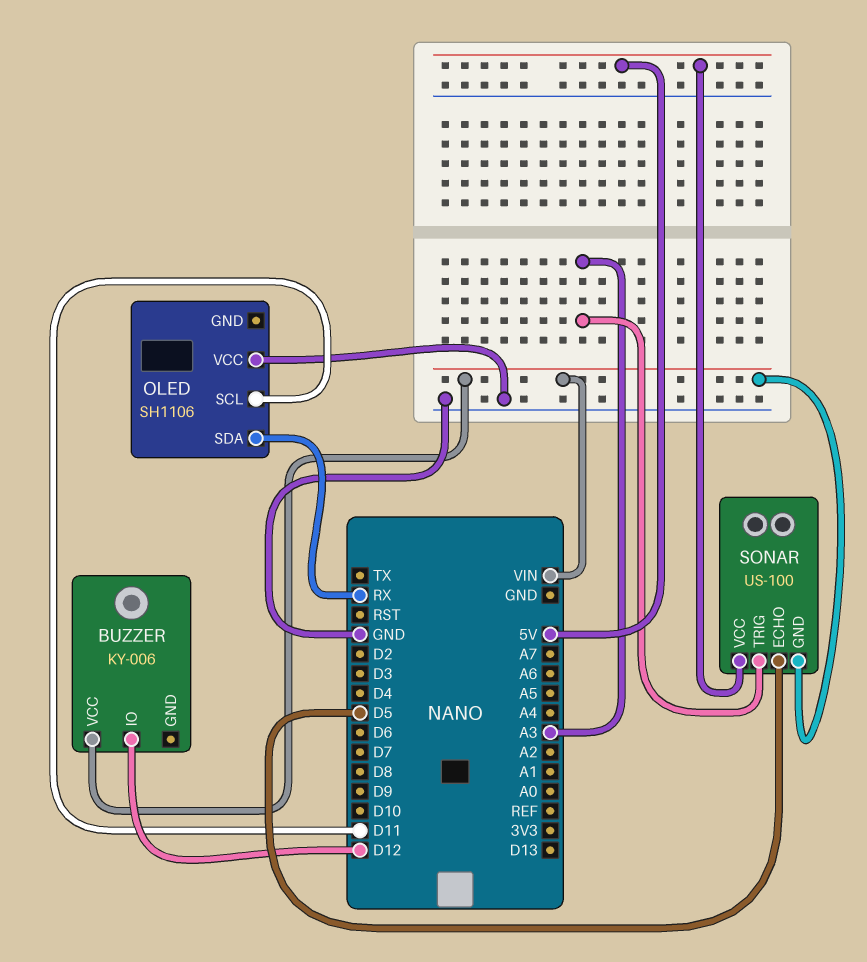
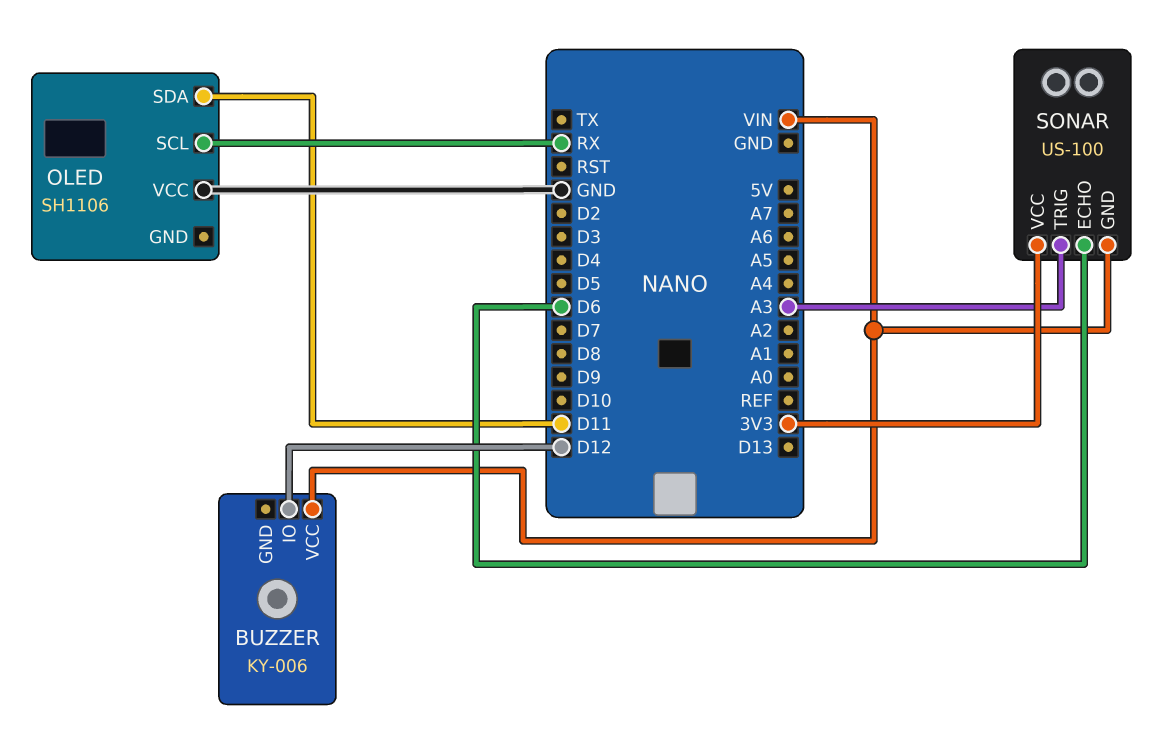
OLED pin SCL: D11 -> RX
OLED pin SDA: RX -> D11
SONAR pin ECHO: D5 -> D6
SONAR pin VCC: 5V -> 3V3

